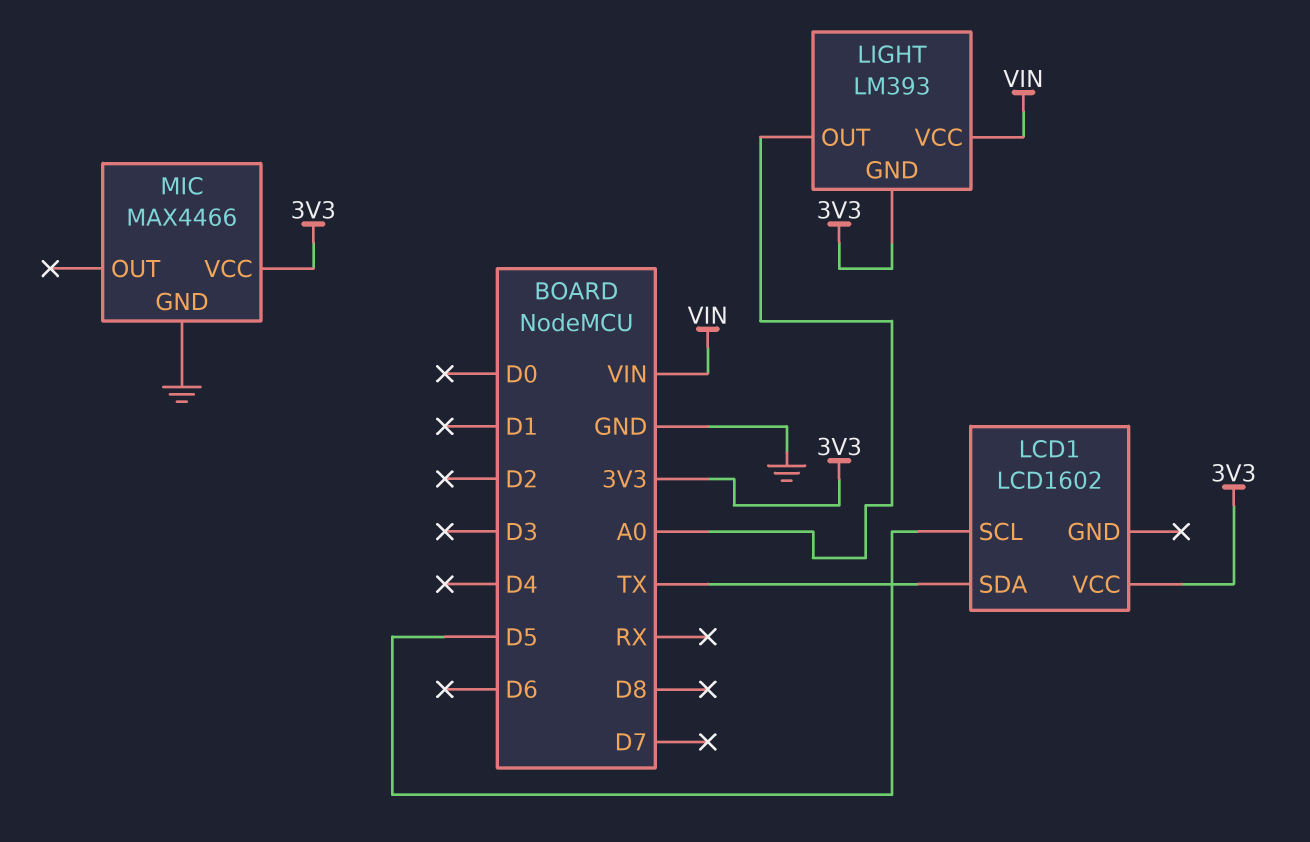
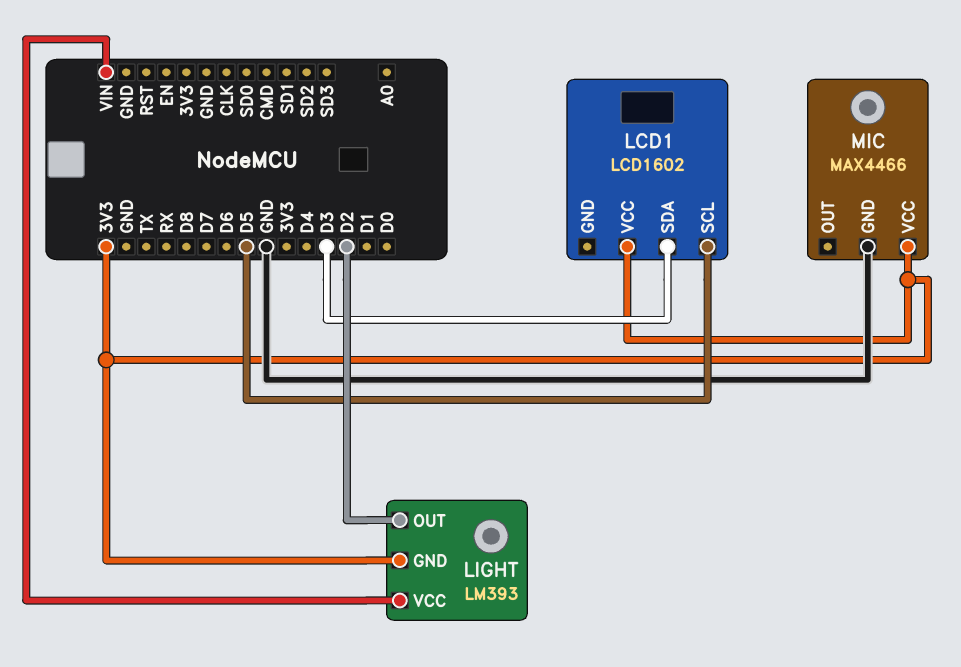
LCD1 pin SDA: TX -> D3
LIGHT pin OUT: A0 -> D2

